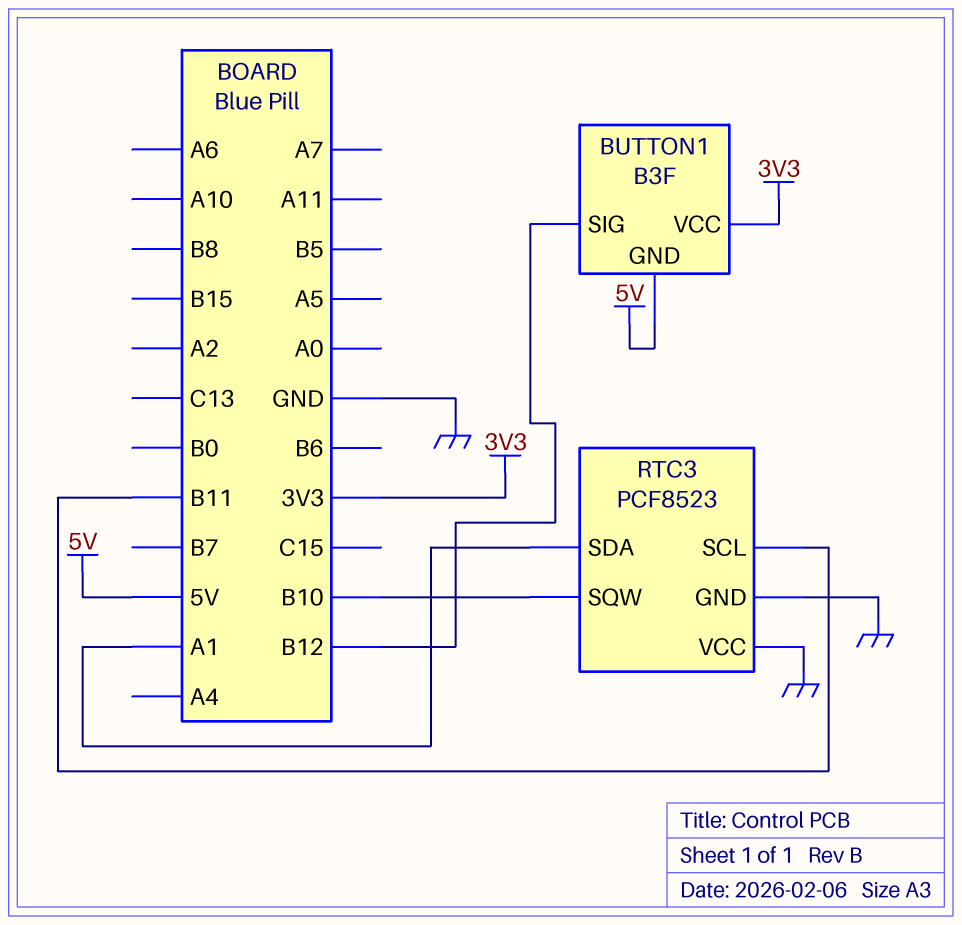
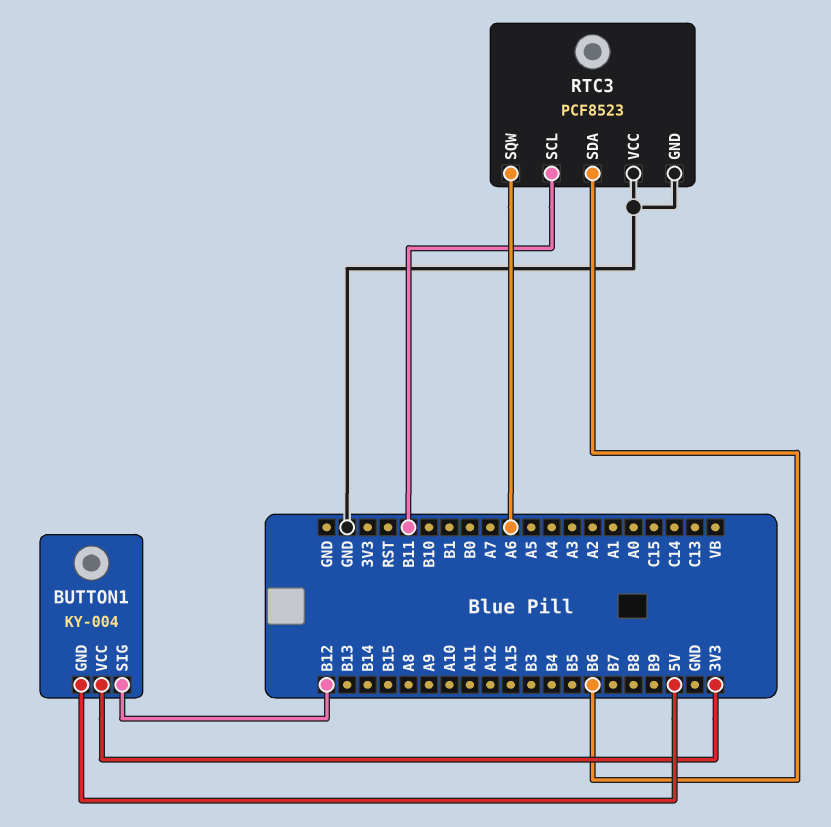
BUTTON1: B3F -> KY-004
RTC3 pin SDA: A1 -> B6
RTC3 pin SQW: B10 -> A6

